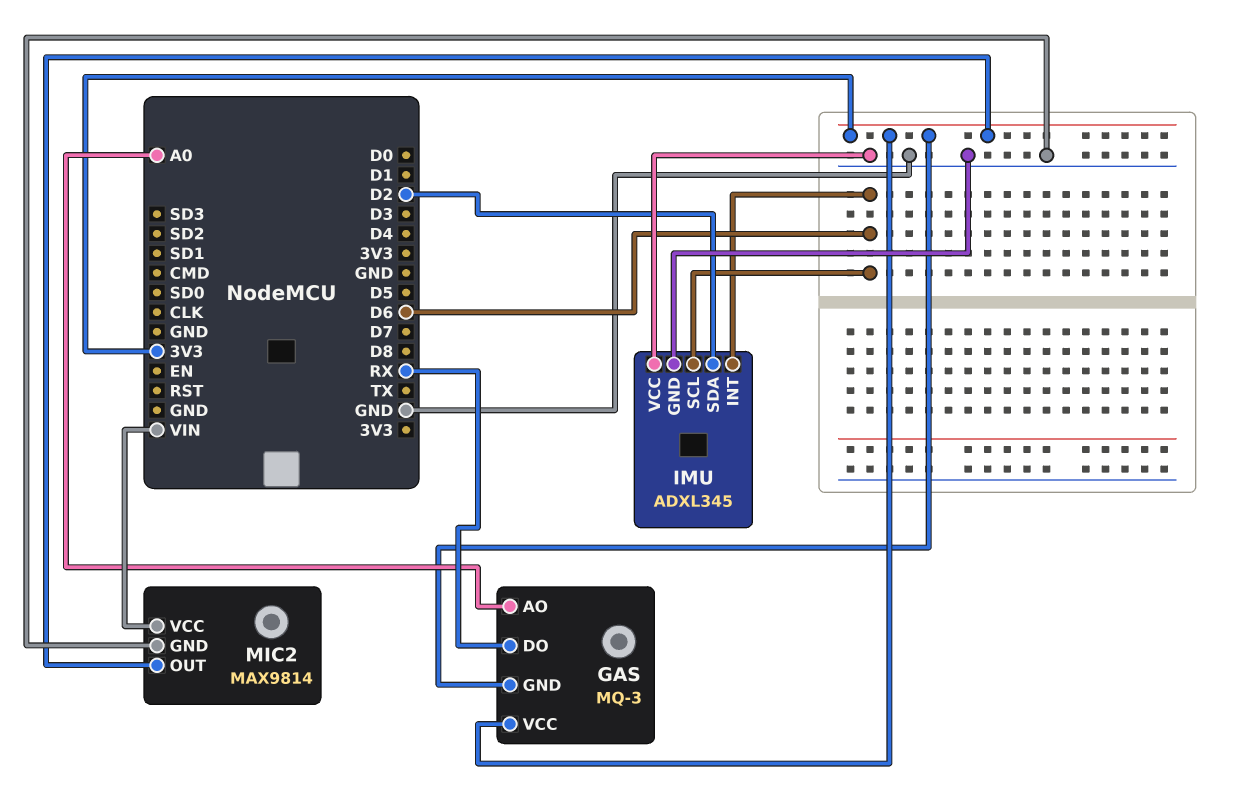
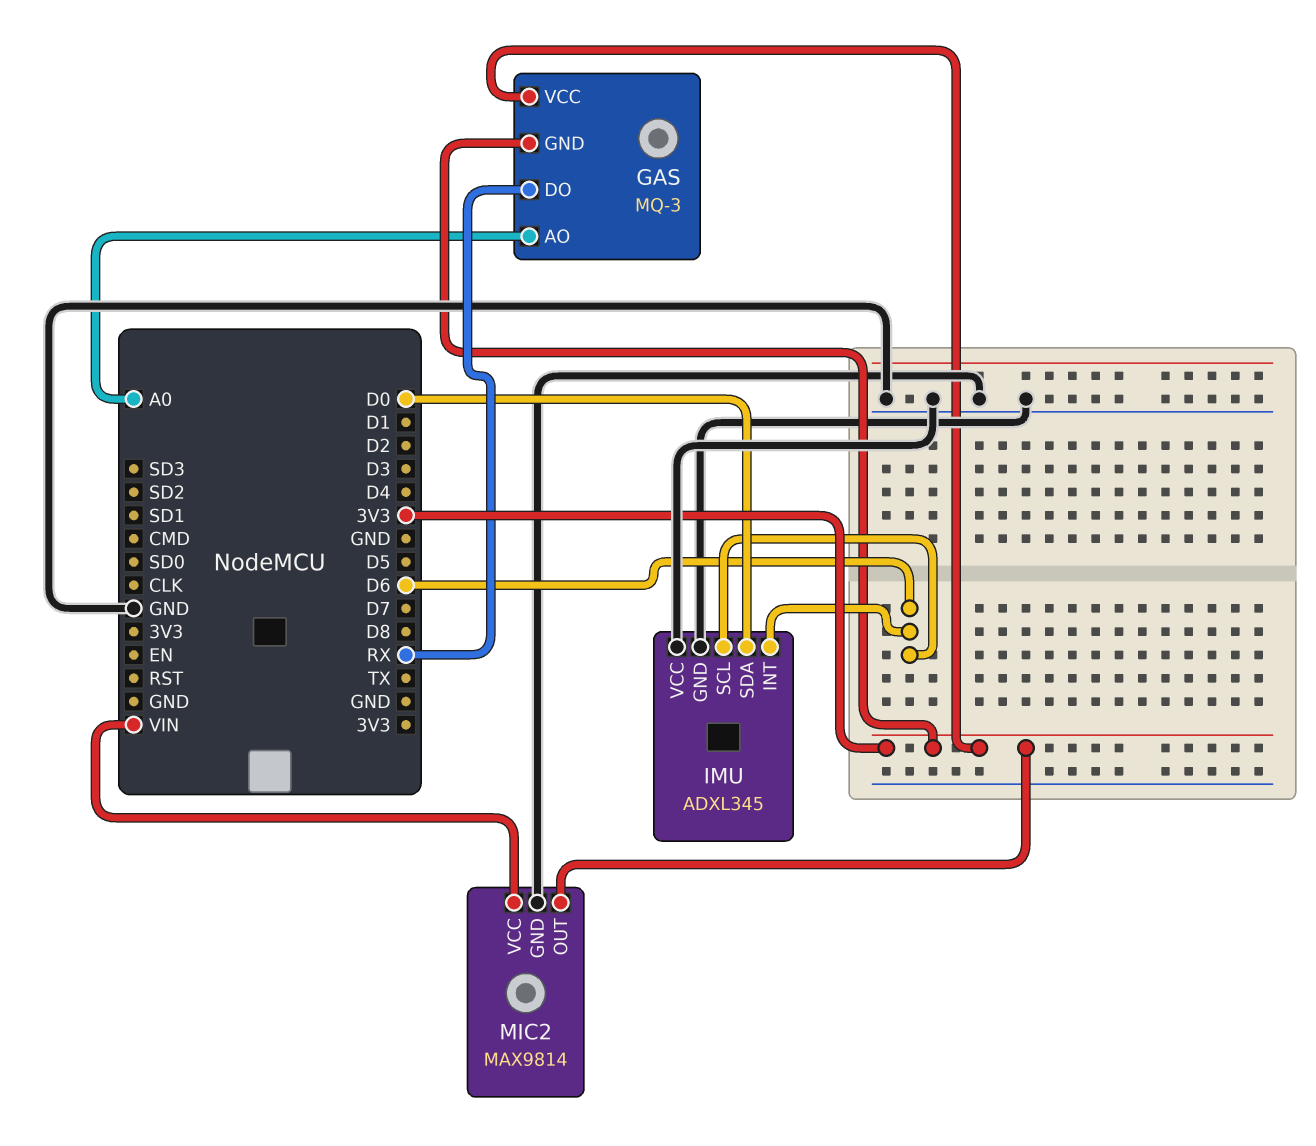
IMU pin SDA: D2 -> D0

